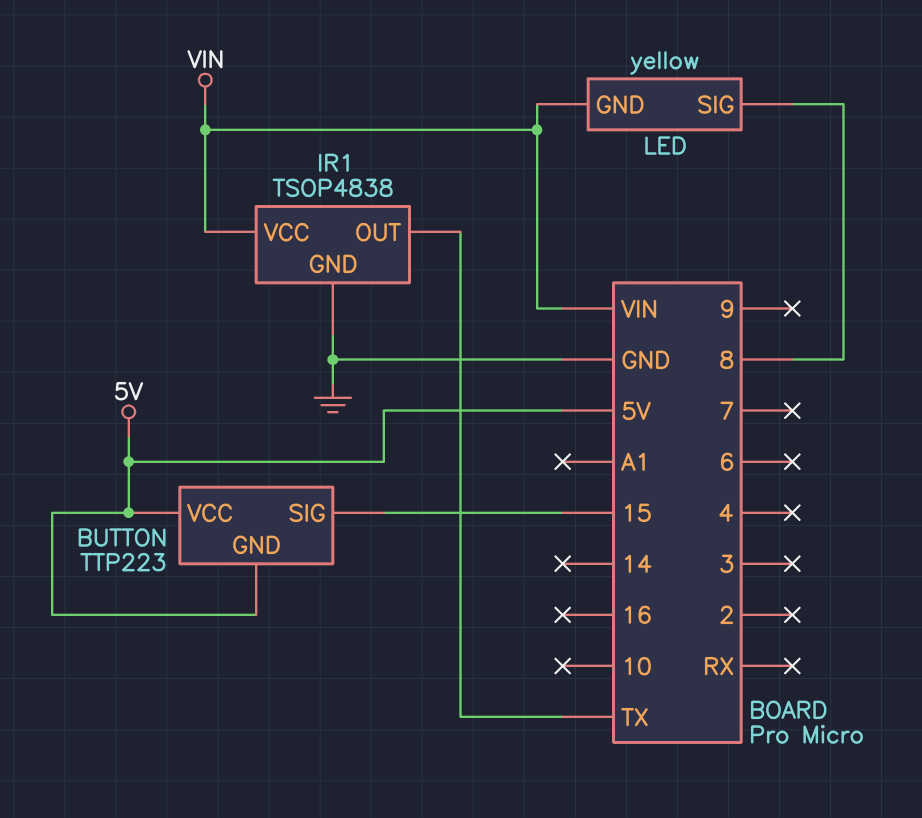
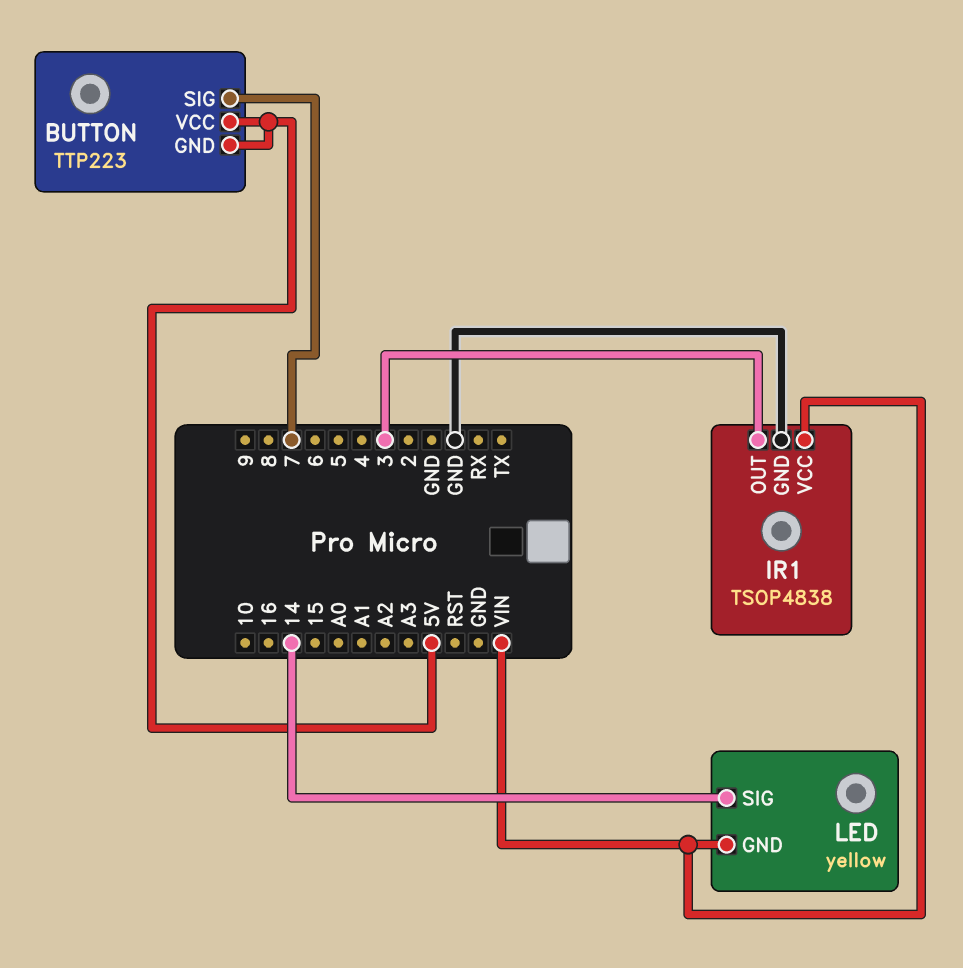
BUTTON pin SIG: 15 -> 7
IR1 pin OUT: TX -> 3
LED pin SIG: 8 -> 14

